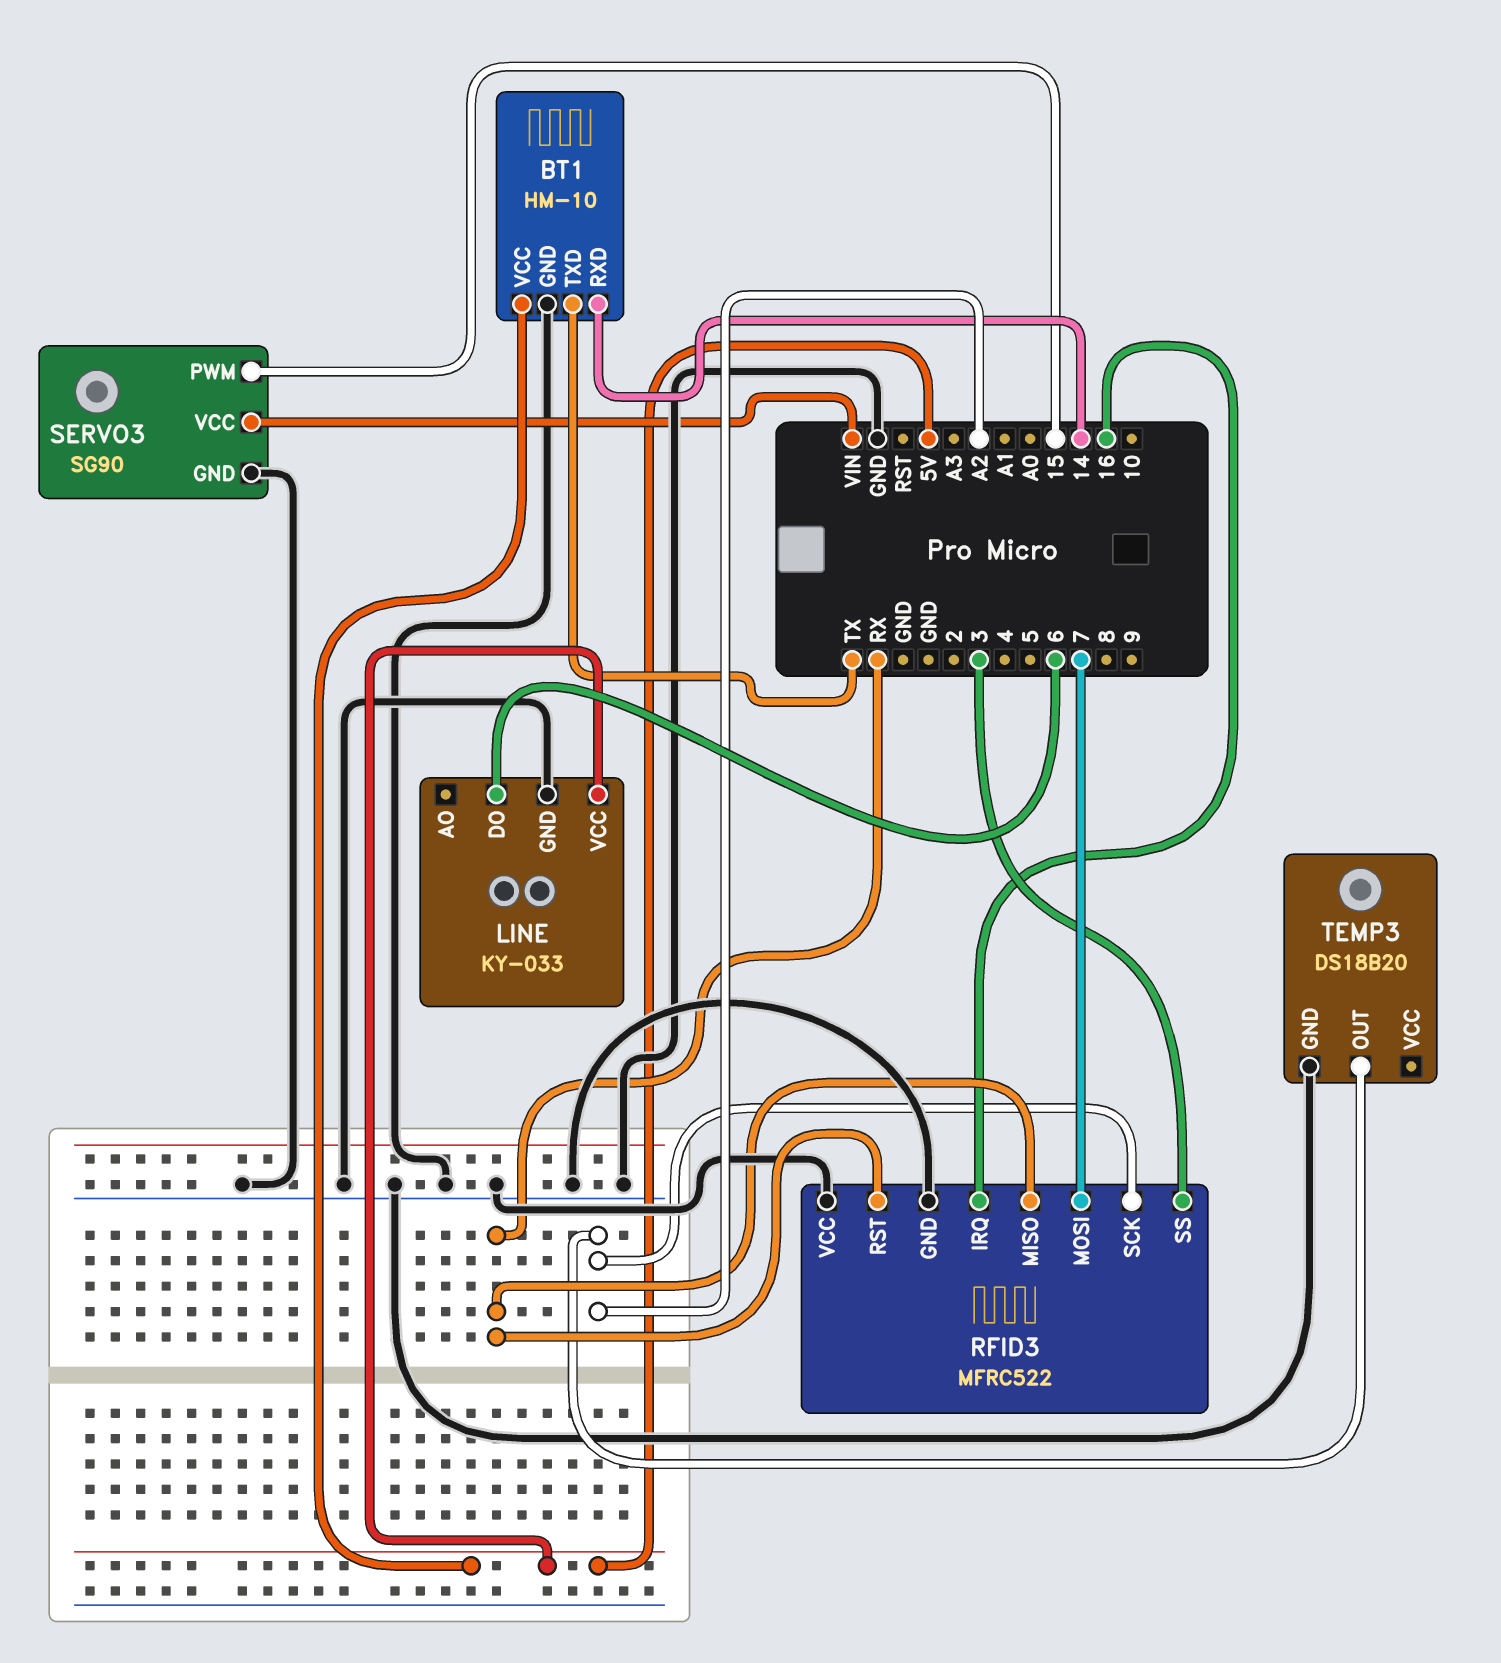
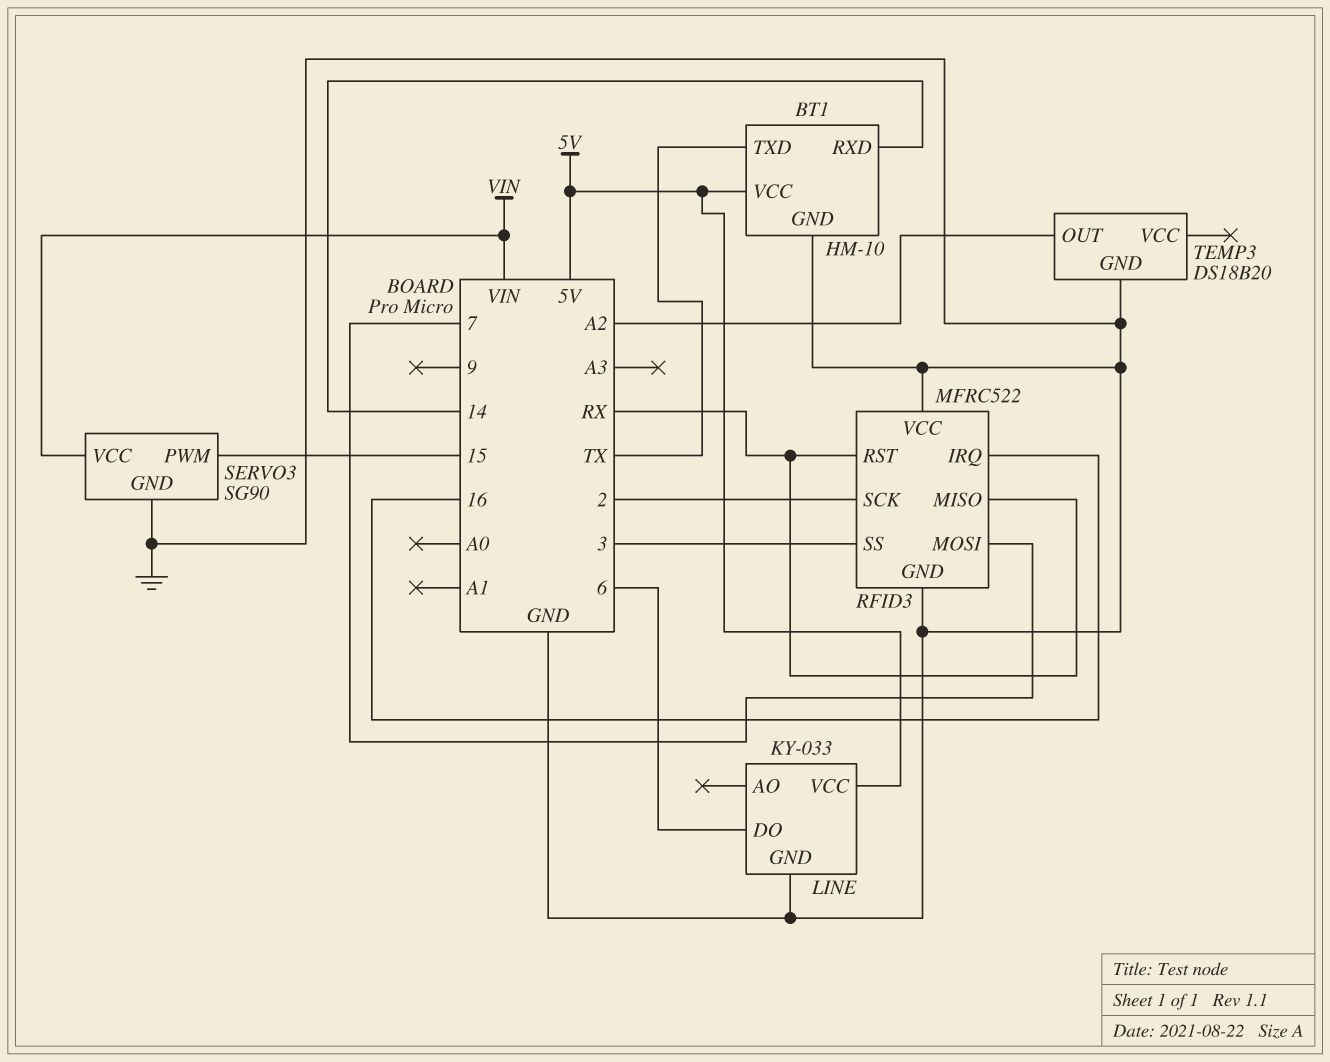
RFID3 pin SCK: A2 -> 2

